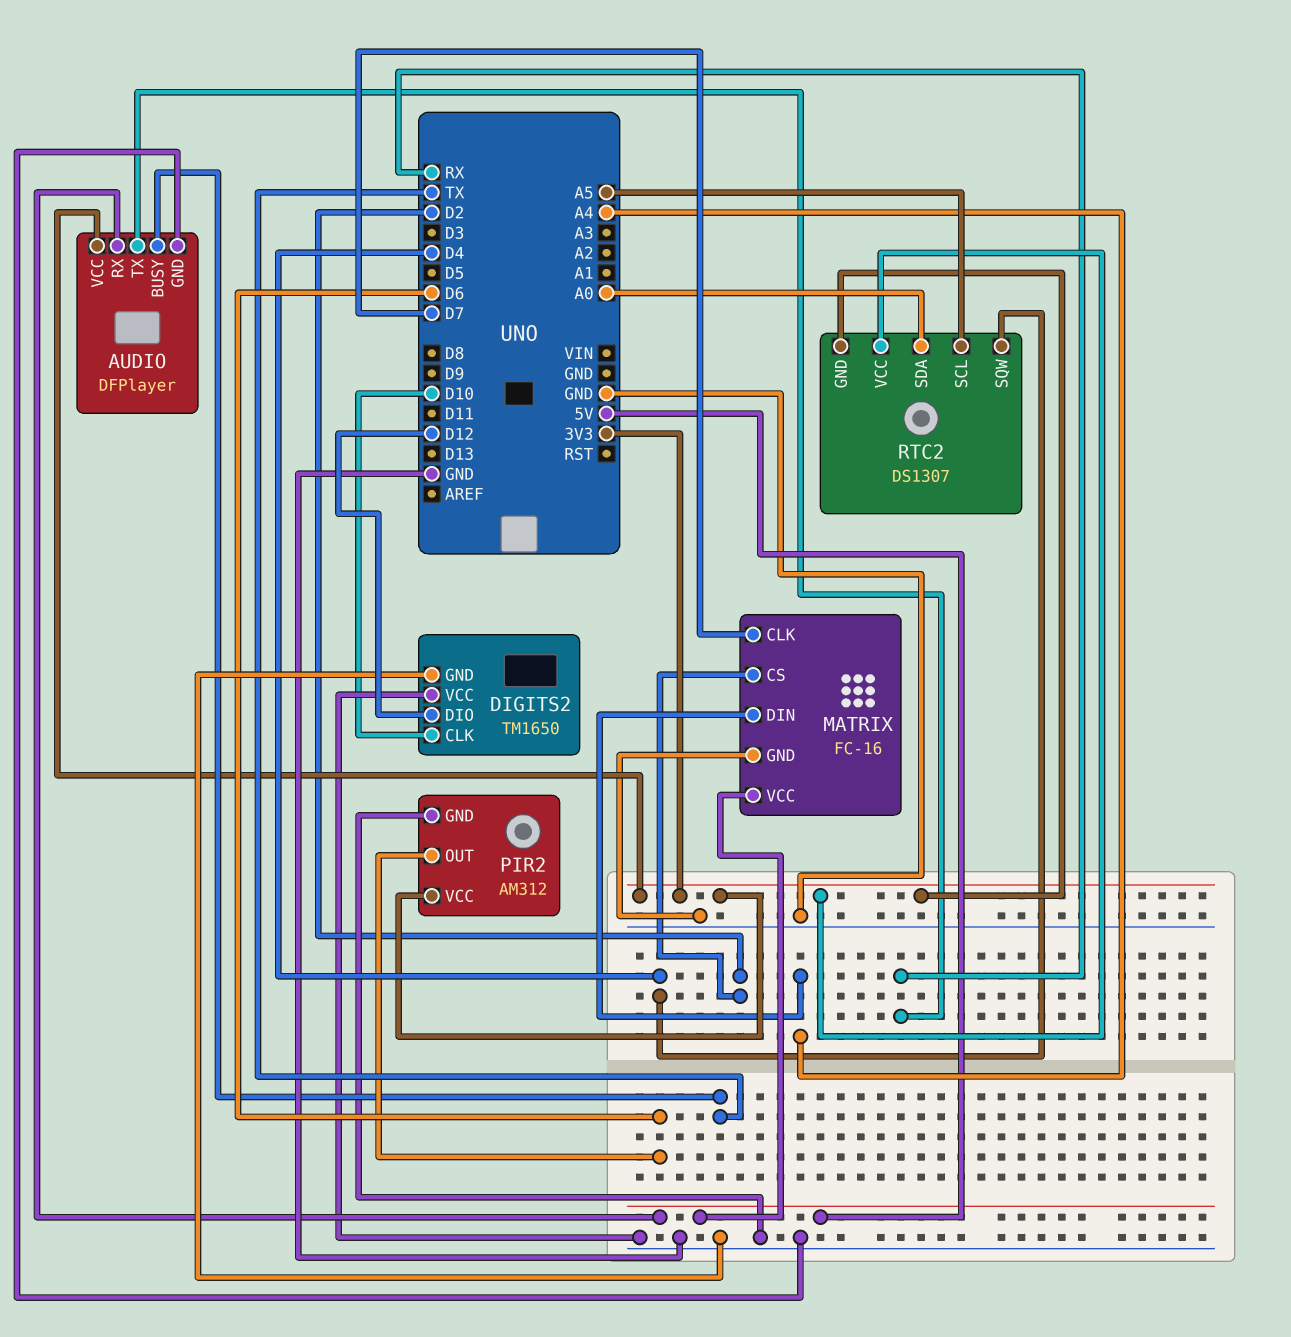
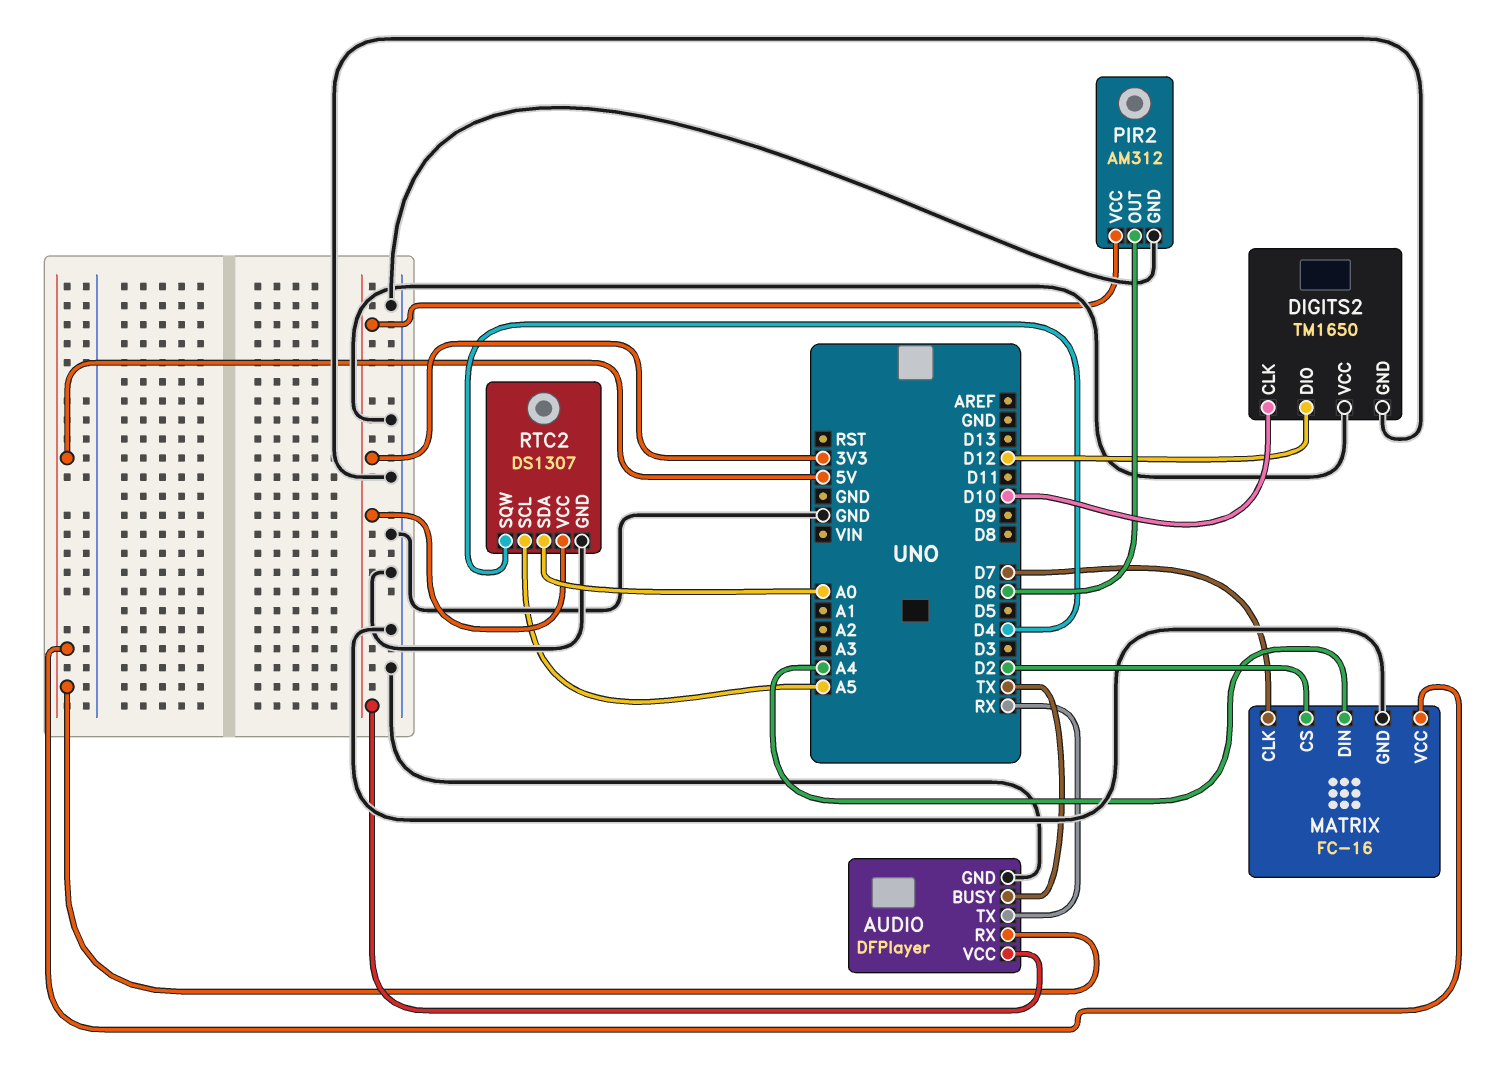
RTC2 pin GND: 3V3 -> GND

